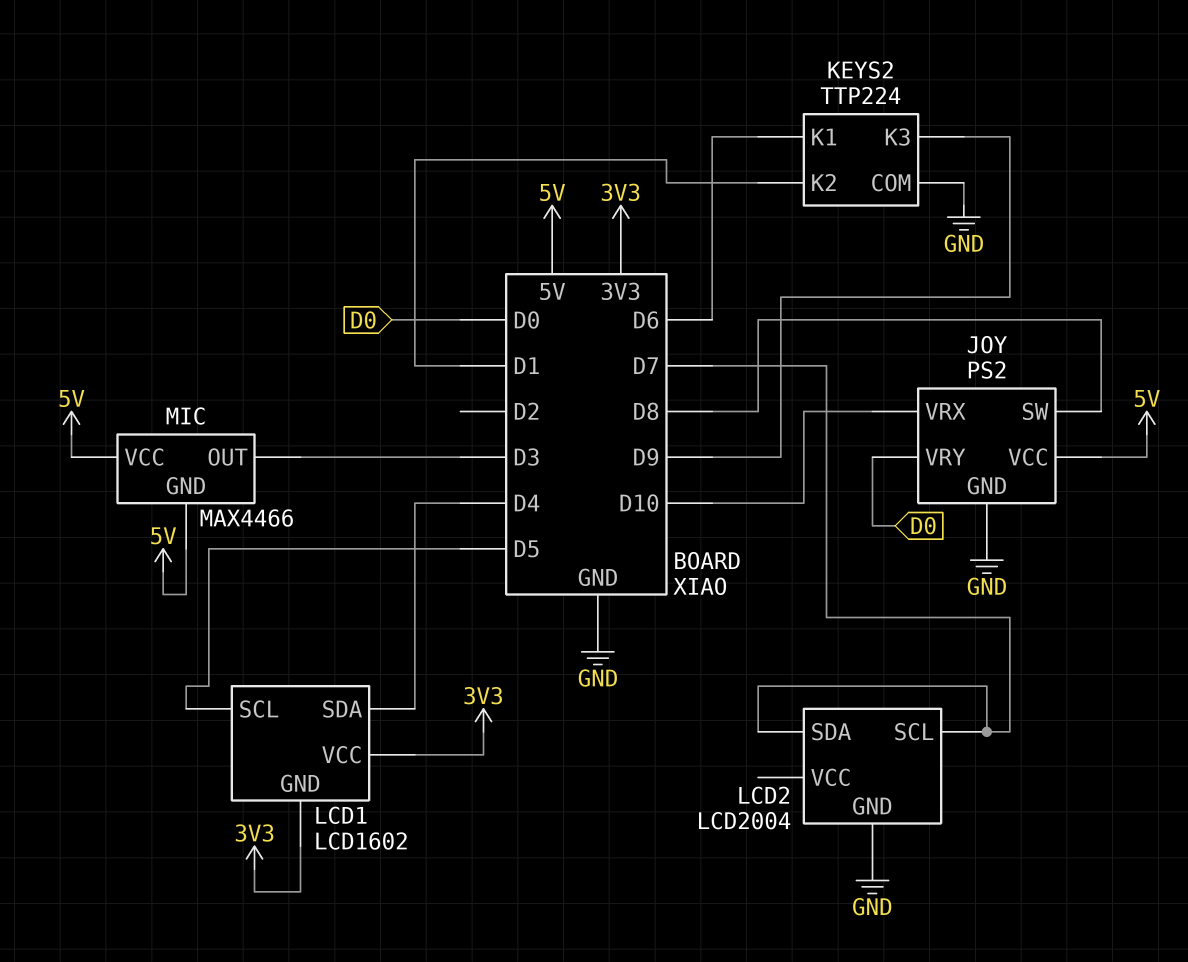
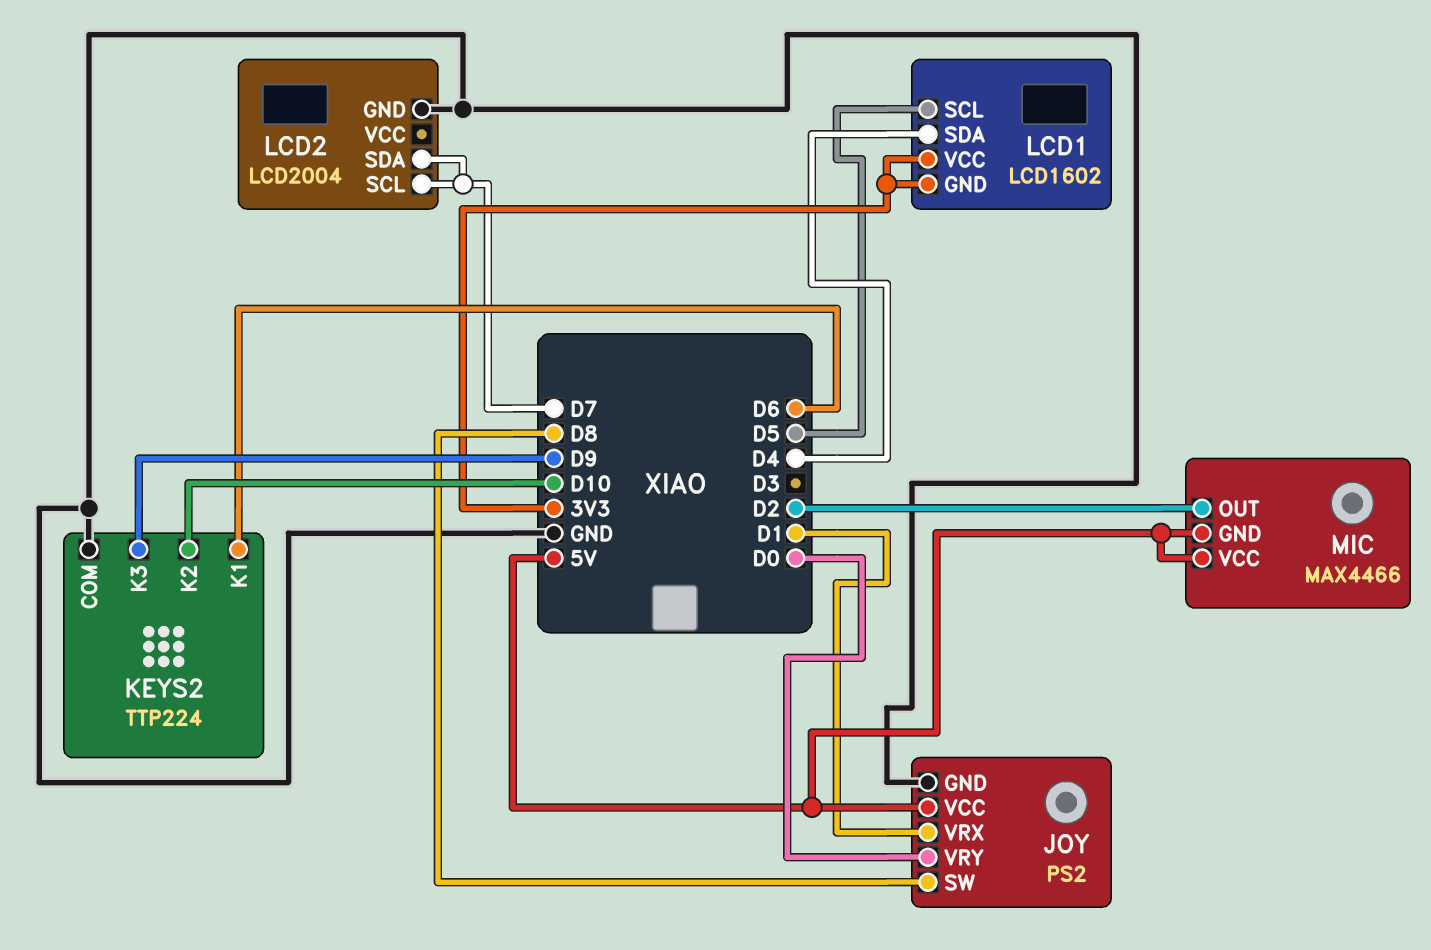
JOY pin VRX: D10 -> D1
KEYS2 pin K2: D1 -> D10
MIC pin OUT: D3 -> D2

